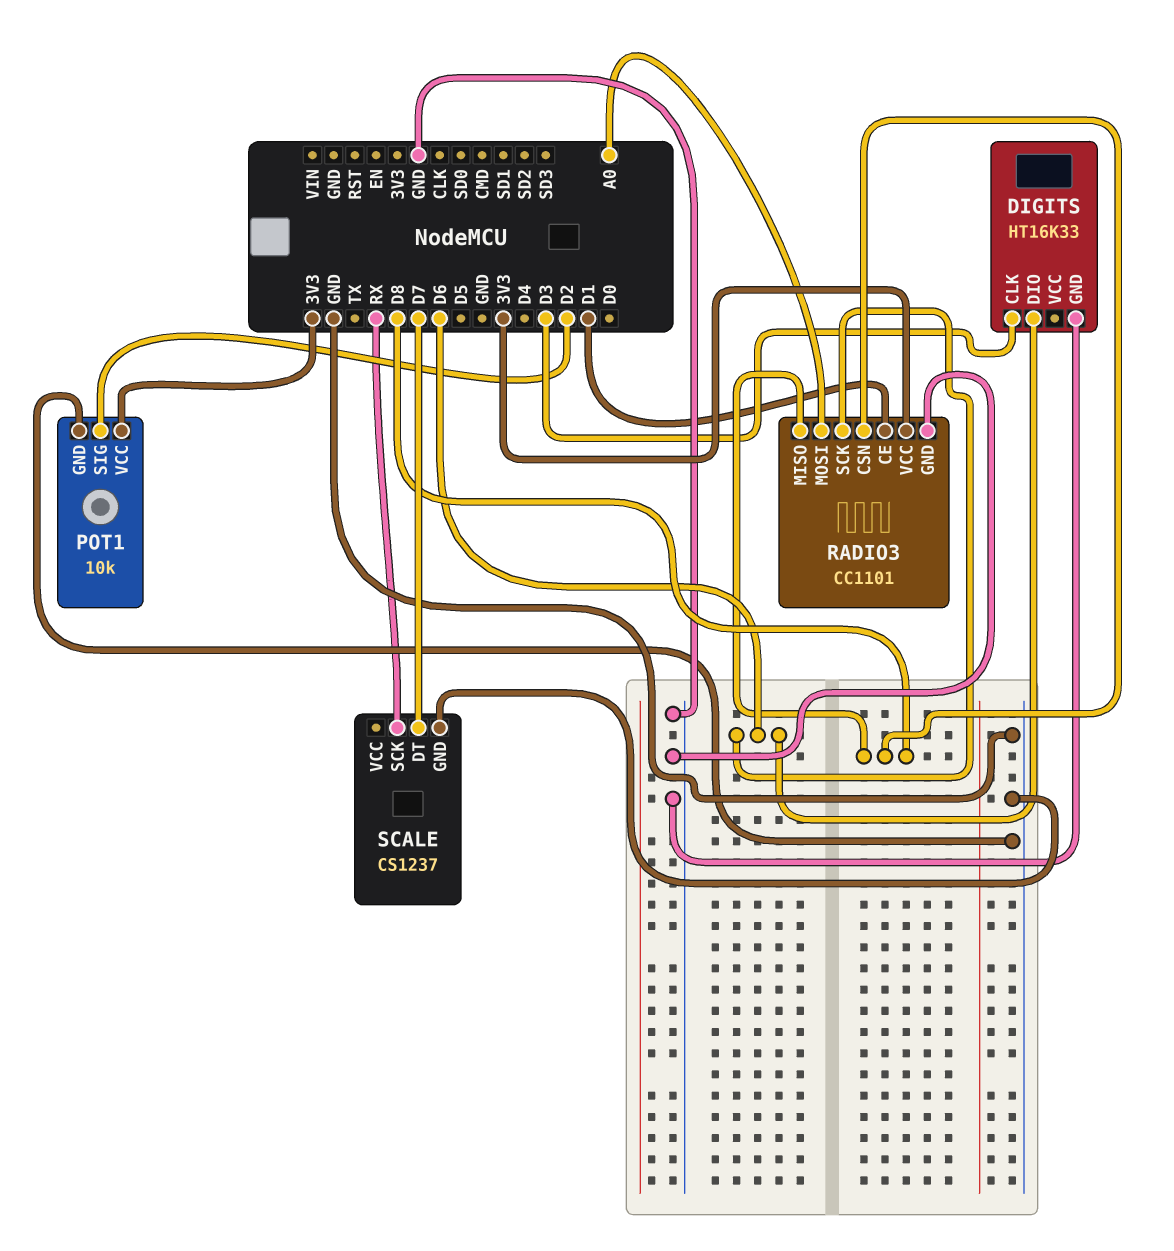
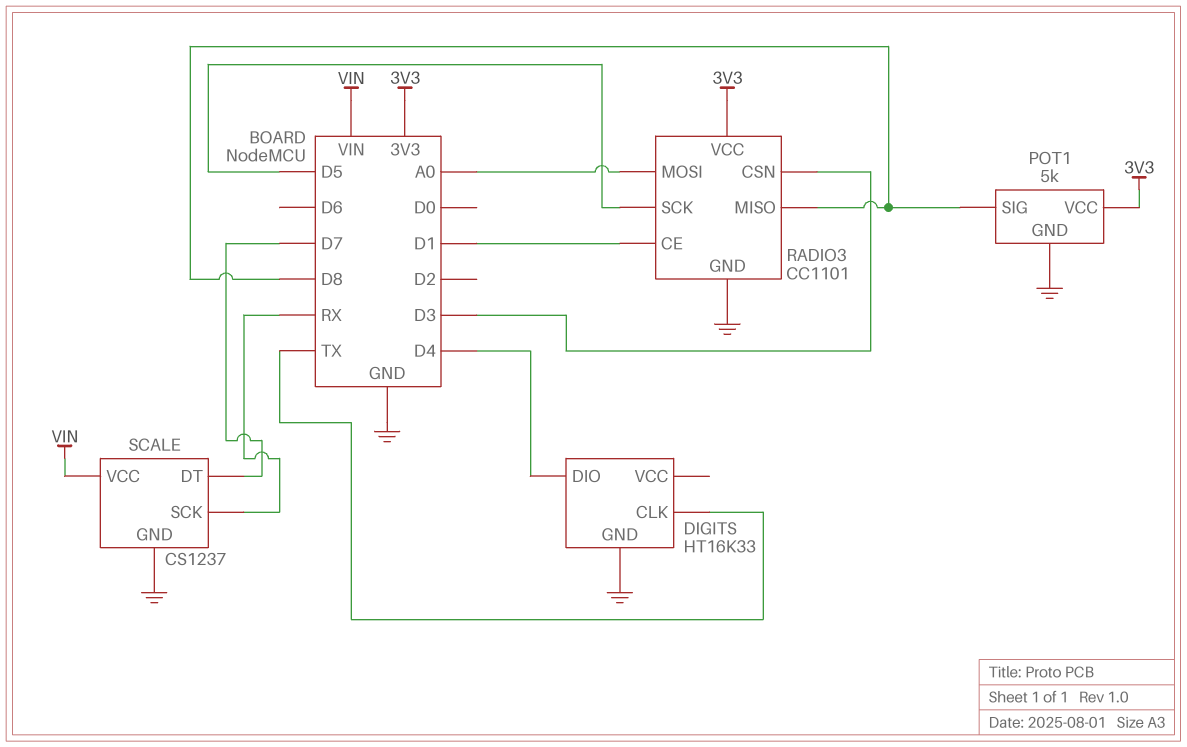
DIGITS pin CLK: D3 -> TX
DIGITS pin DIO: D6 -> D4
POT1: 10k -> 5k
POT1 pin SIG: D2 -> D8
RADIO3 pin CSN: D8 -> D3
RADIO3 pin SCK: D6 -> D5
SCALE pin VCC: none -> VIN

